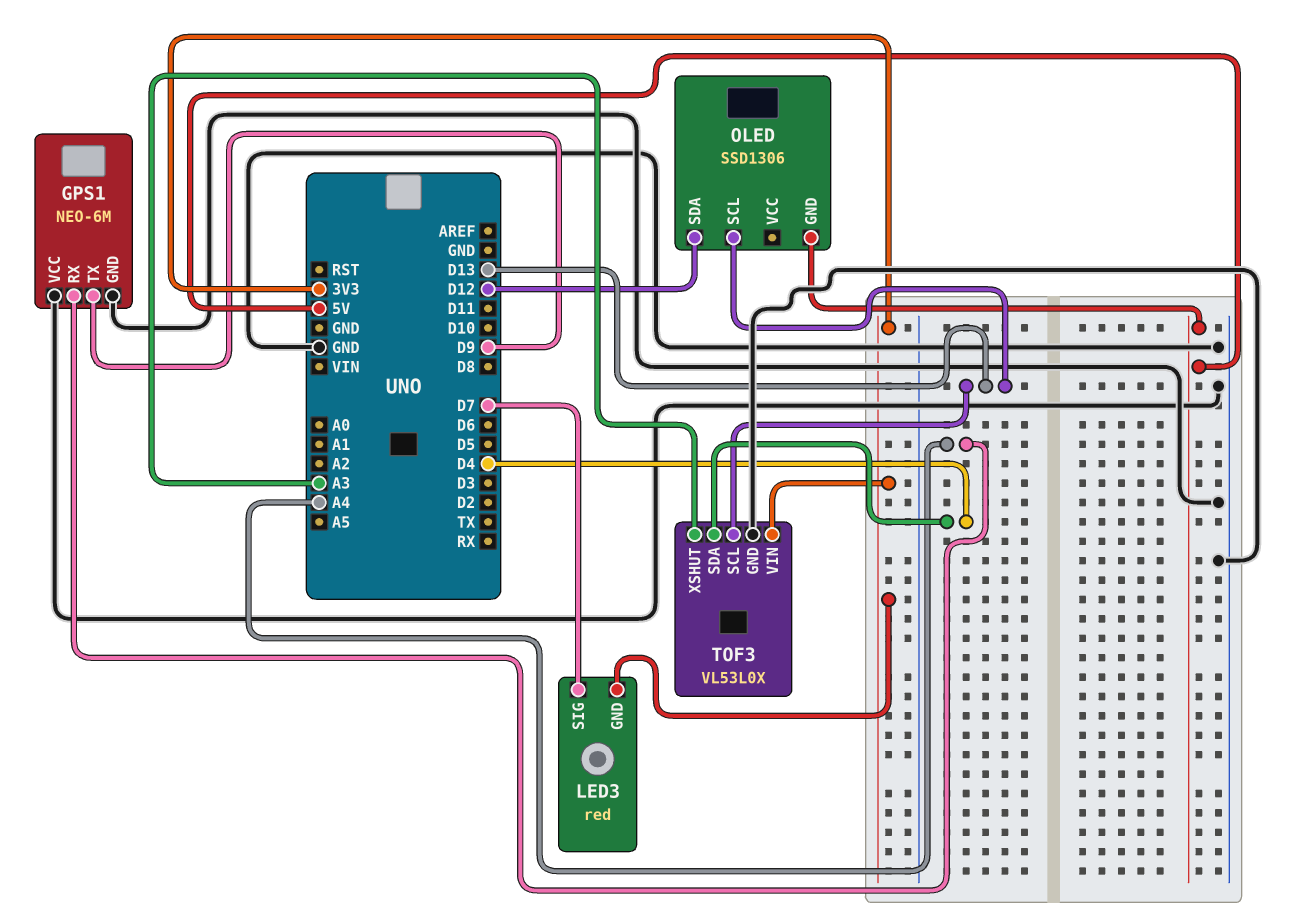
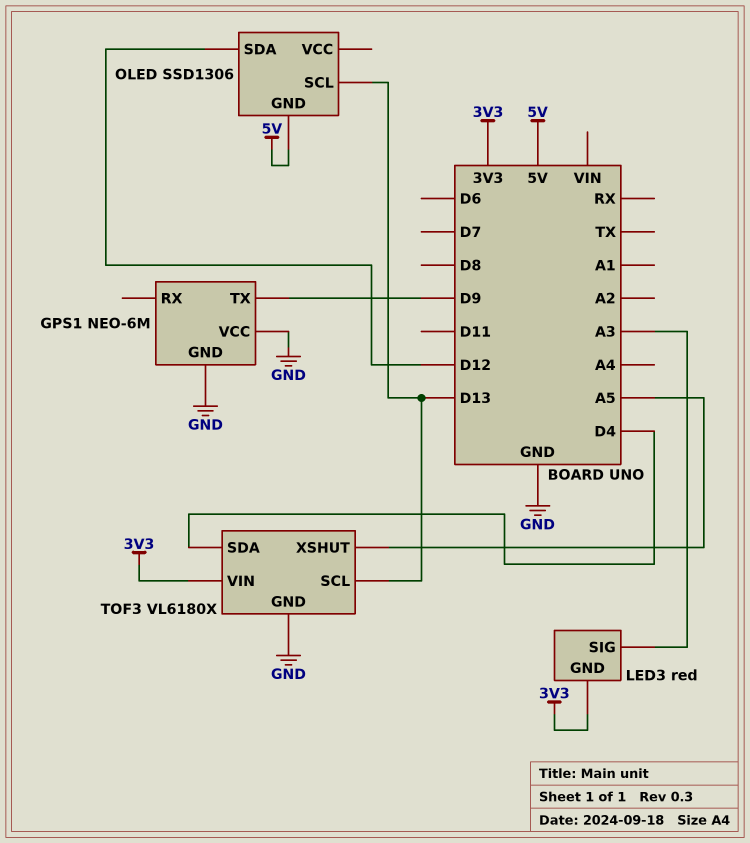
GPS1 pin RX: A4 -> none
LED3 pin SIG: D7 -> A3
TOF3: VL53L0X -> VL6180X
TOF3 pin XSHUT: A3 -> A5

